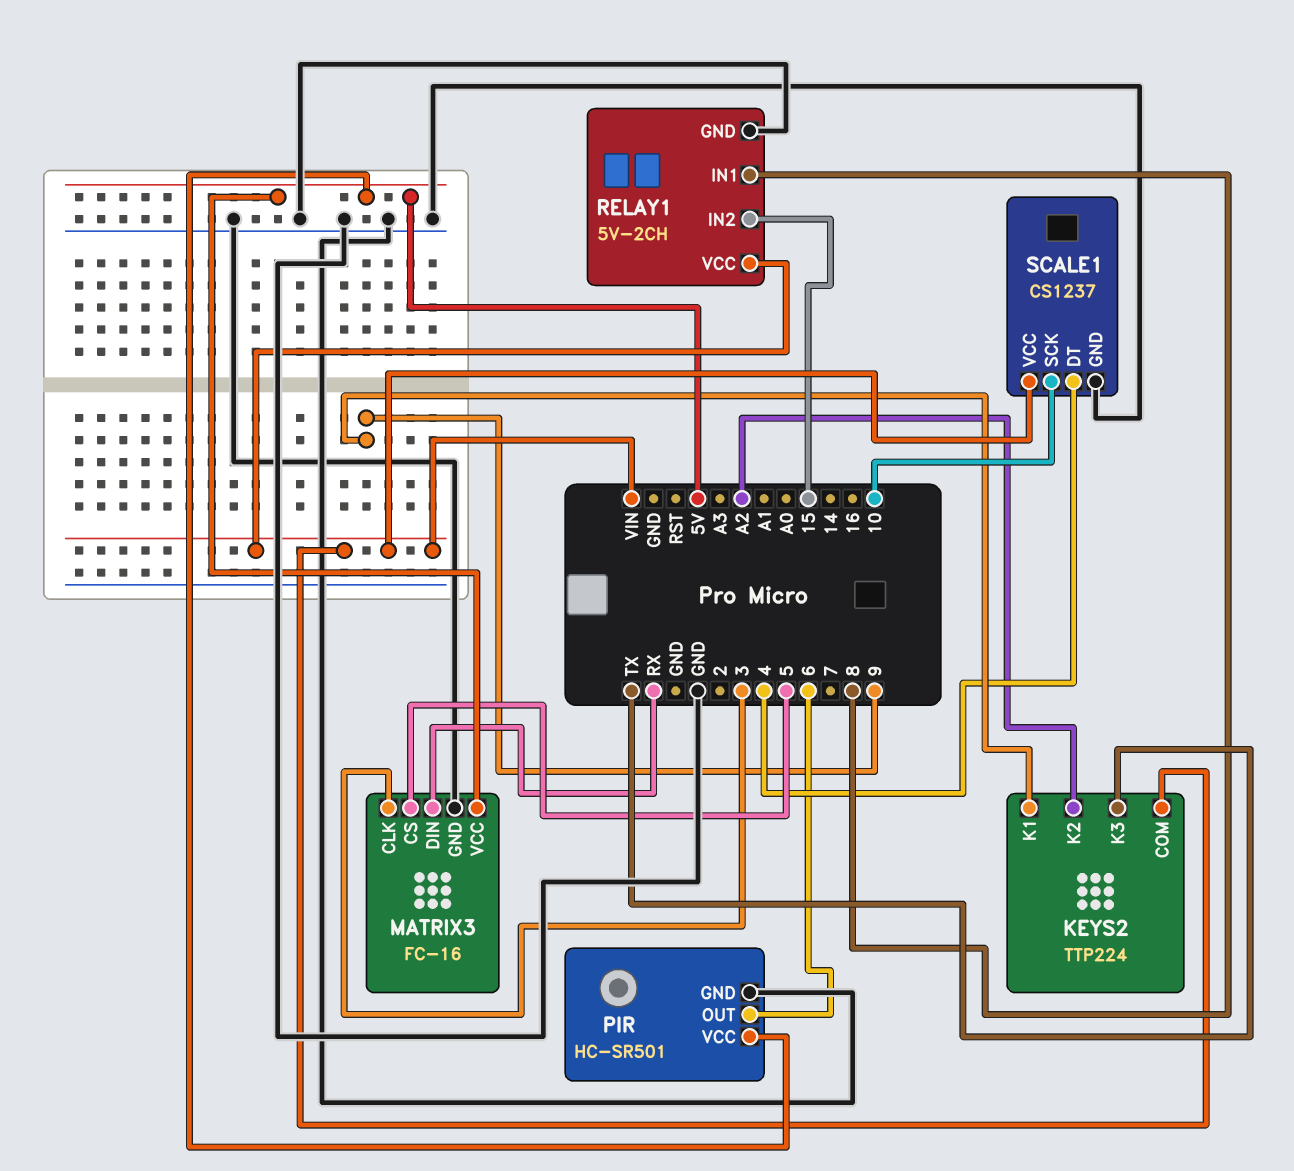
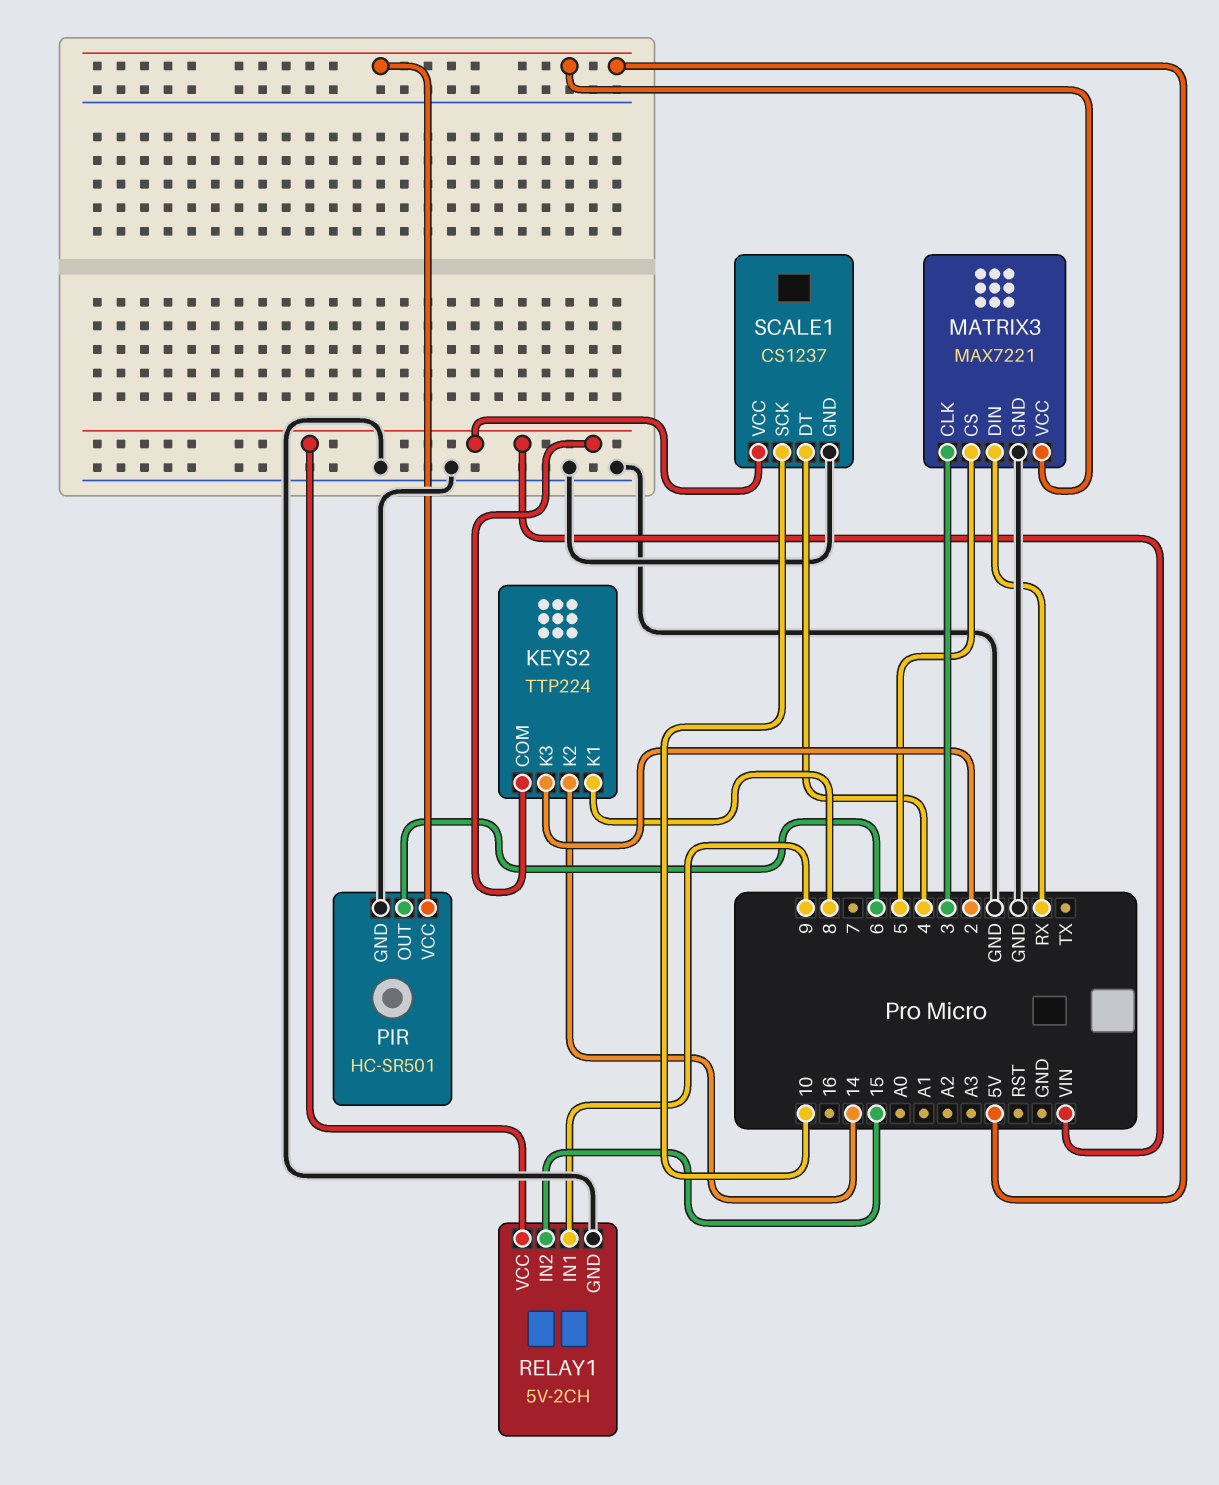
KEYS2 pin K1: 9 -> 8
KEYS2 pin K2: A2 -> 14
KEYS2 pin K3: TX -> 2
MATRIX3: FC-16 -> MAX7221
RELAY1 pin IN1: 8 -> 9

